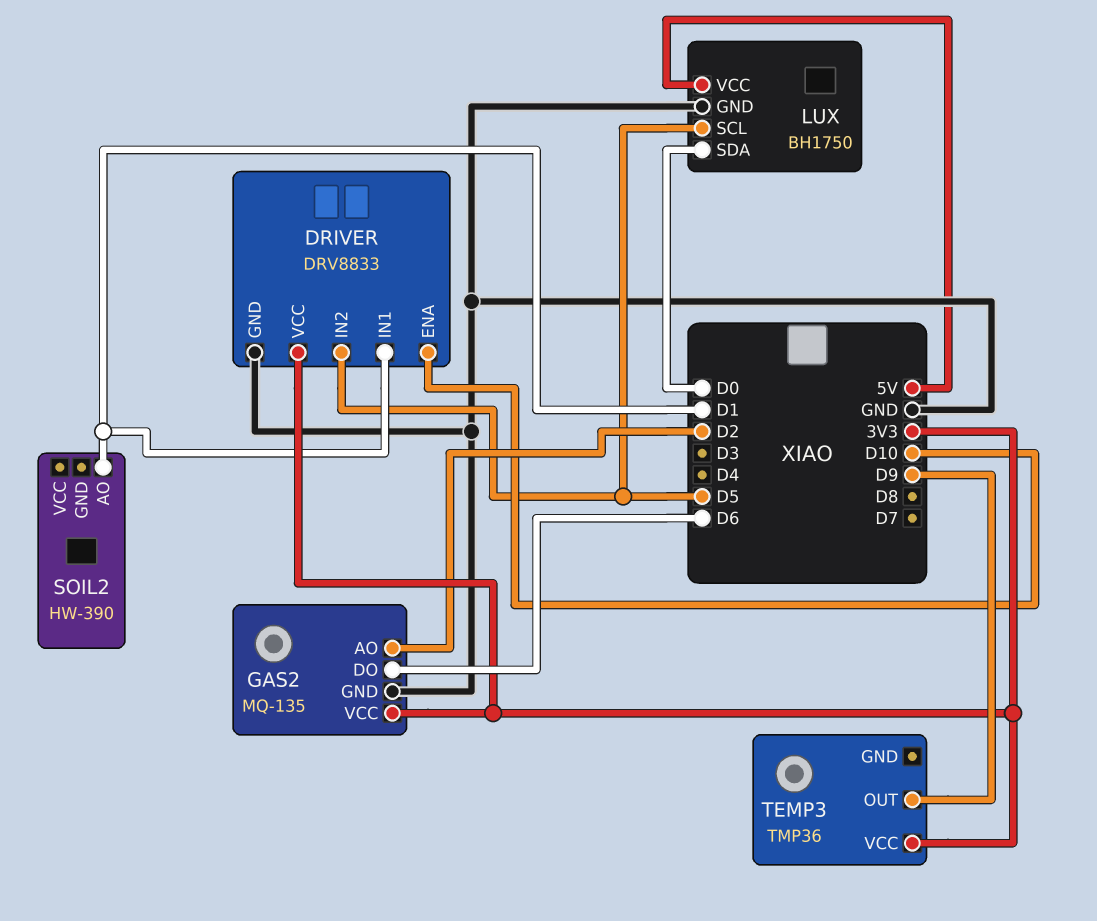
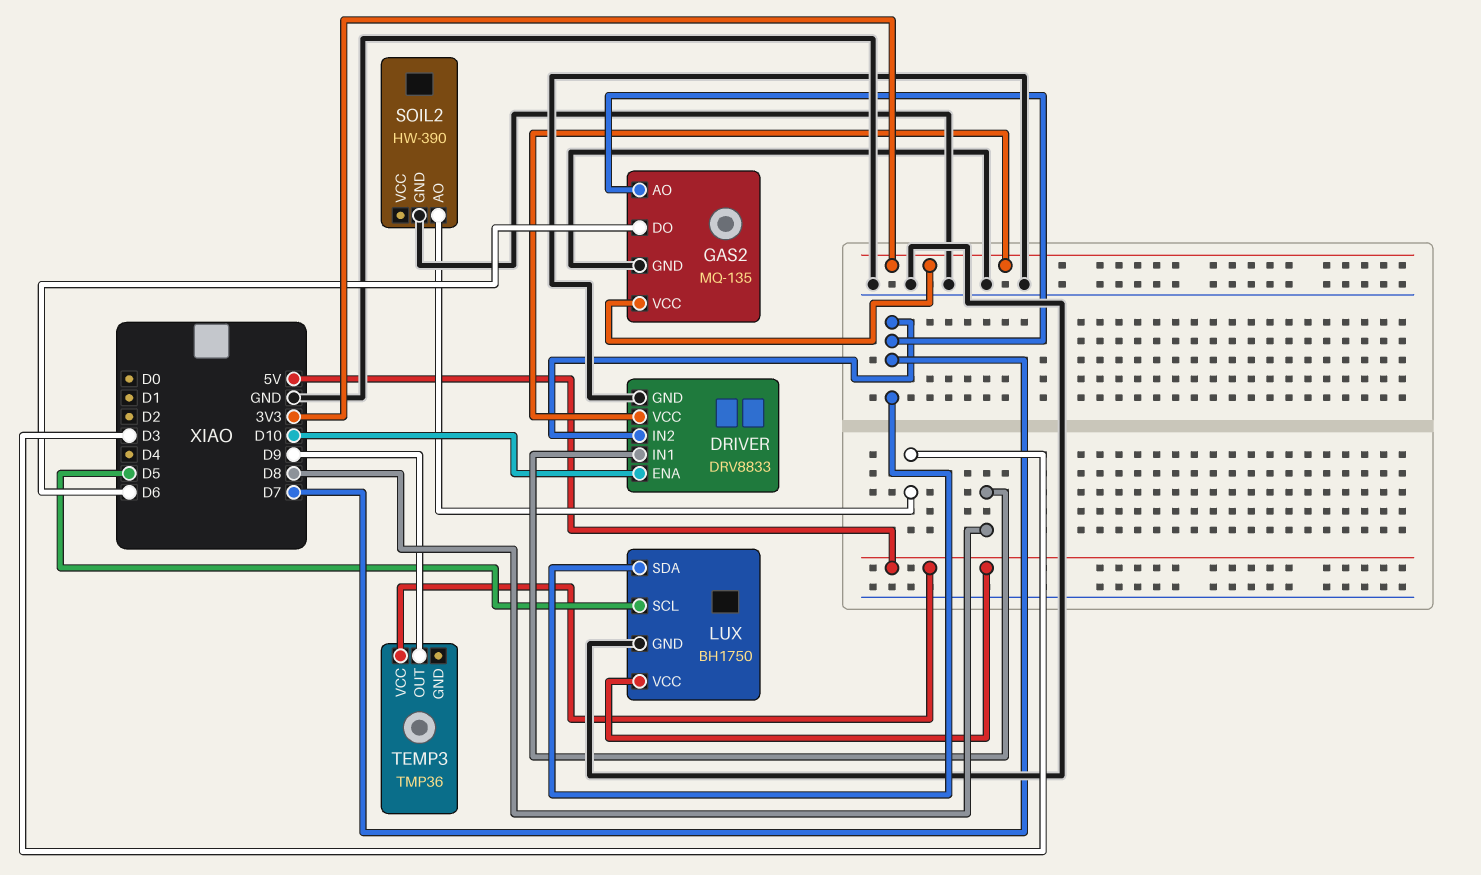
DRIVER pin IN1: D1 -> D8
DRIVER pin IN2: D5 -> D7
GAS2 pin AO: D2 -> D7
LUX pin SDA: D0 -> D7
SOIL2 pin AO: D1 -> D3
SOIL2 pin GND: none -> GND
TEMP3 pin VCC: 3V3 -> 5V

